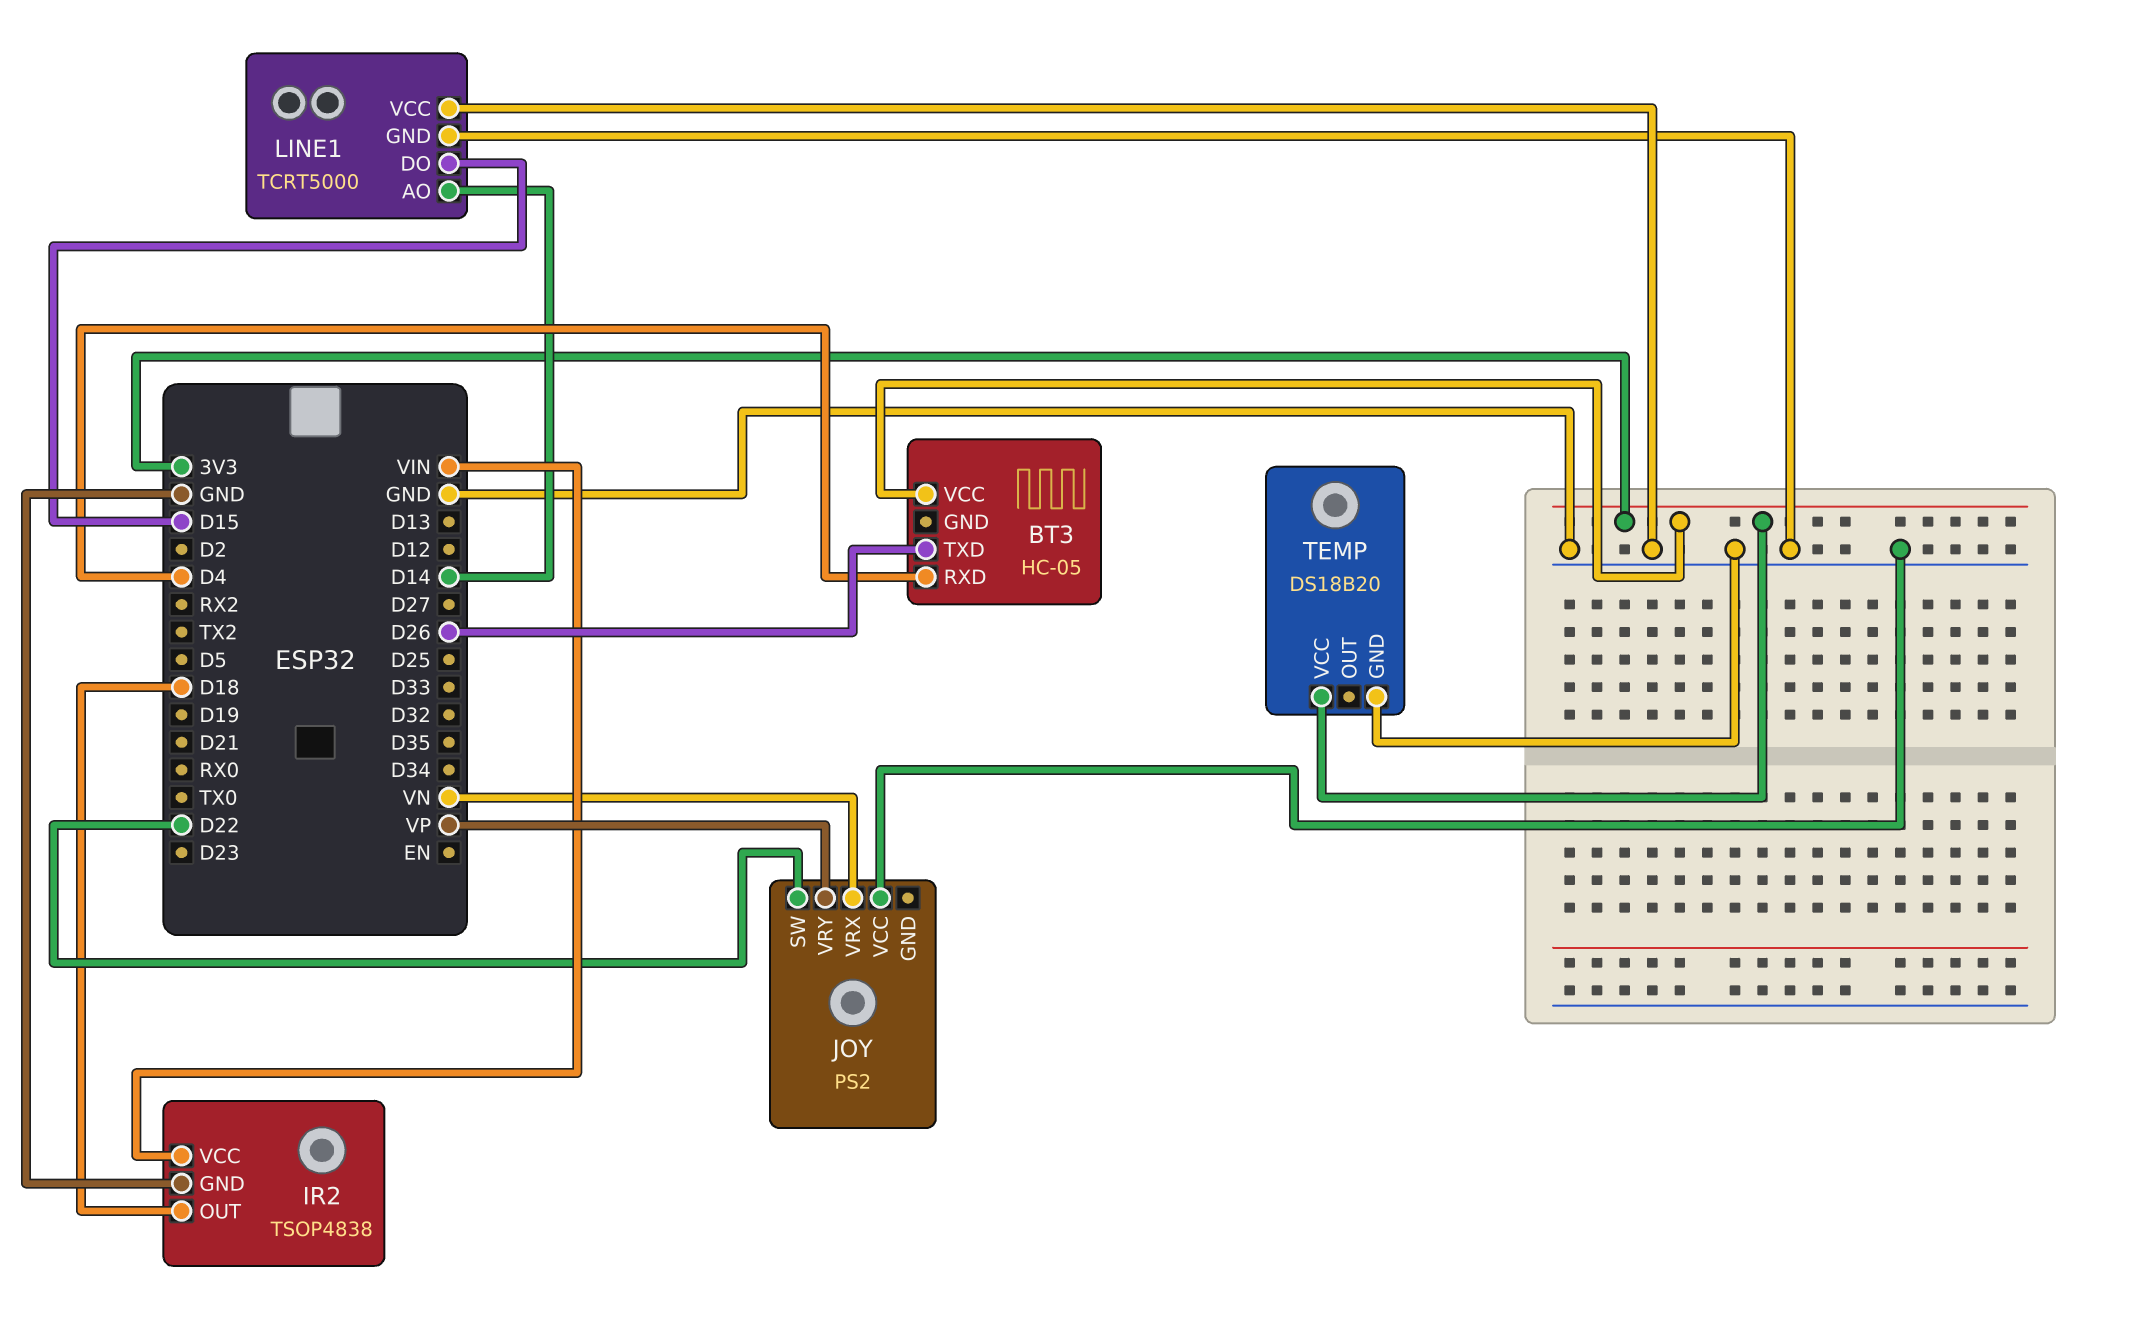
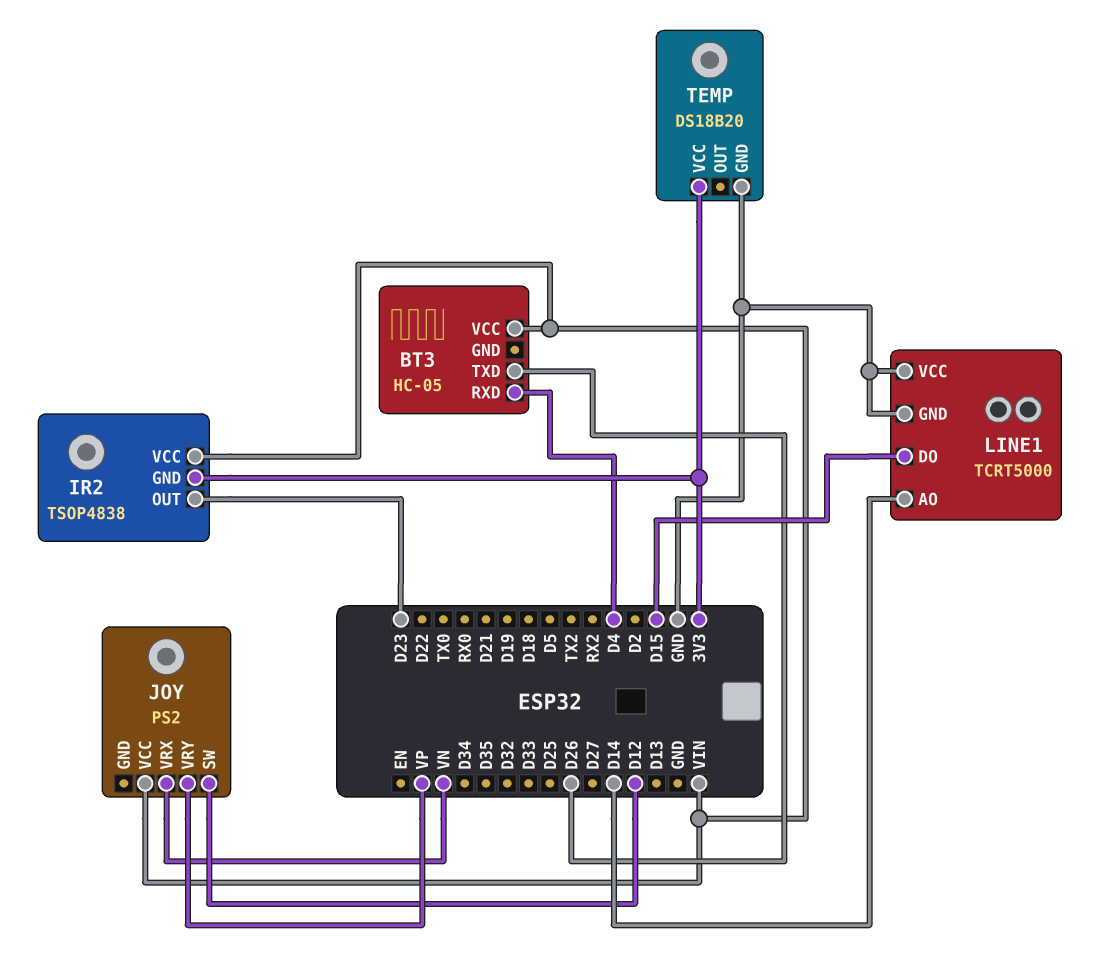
BT3 pin VCC: 3V3 -> VIN
IR2 pin GND: GND -> 3V3
IR2 pin OUT: D18 -> D23
JOY pin SW: D22 -> D12
JOY pin VCC: GND -> VIN

